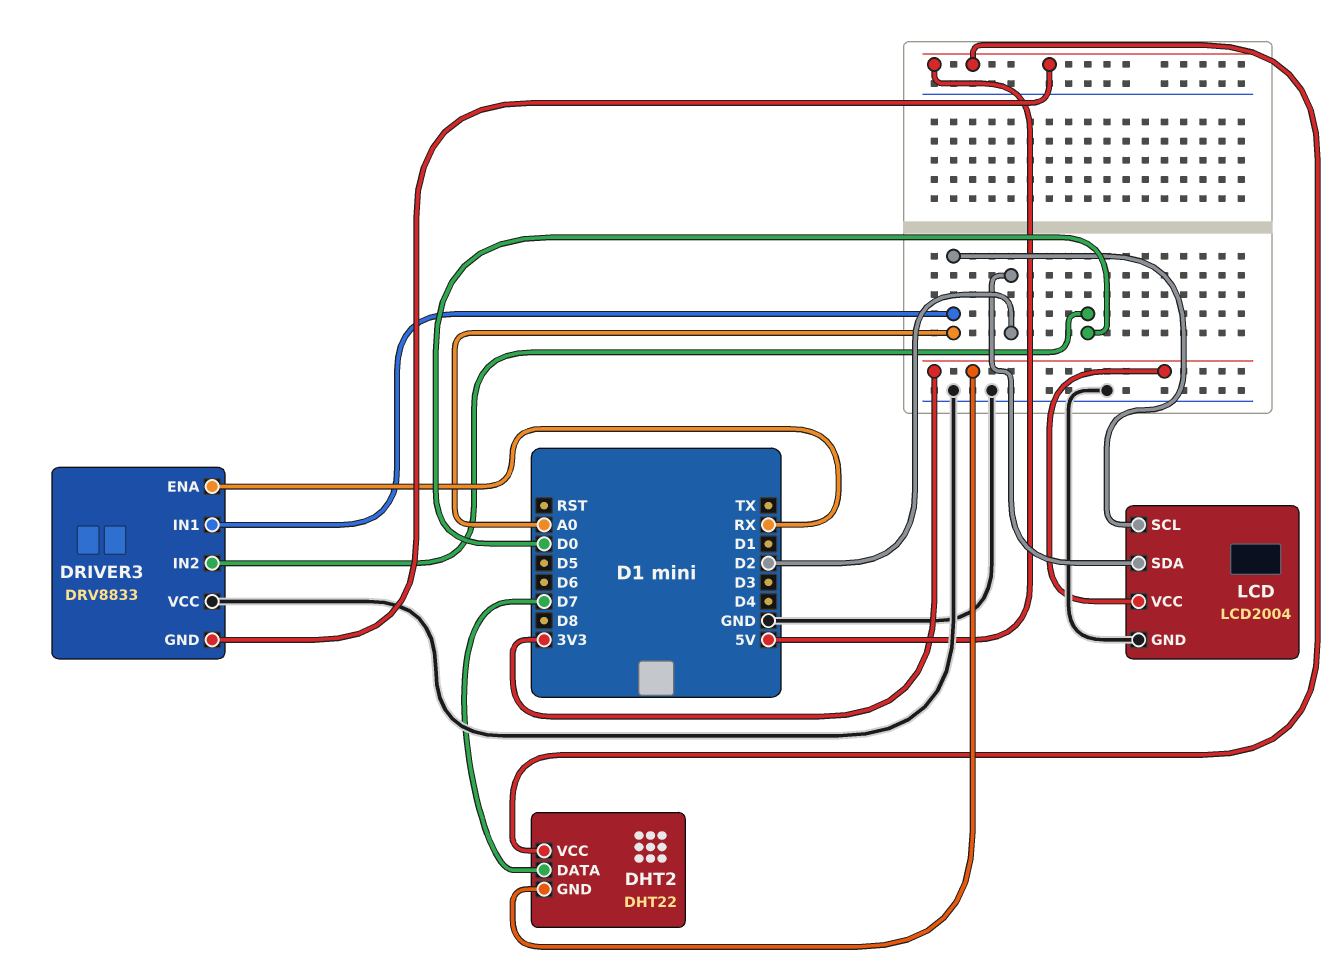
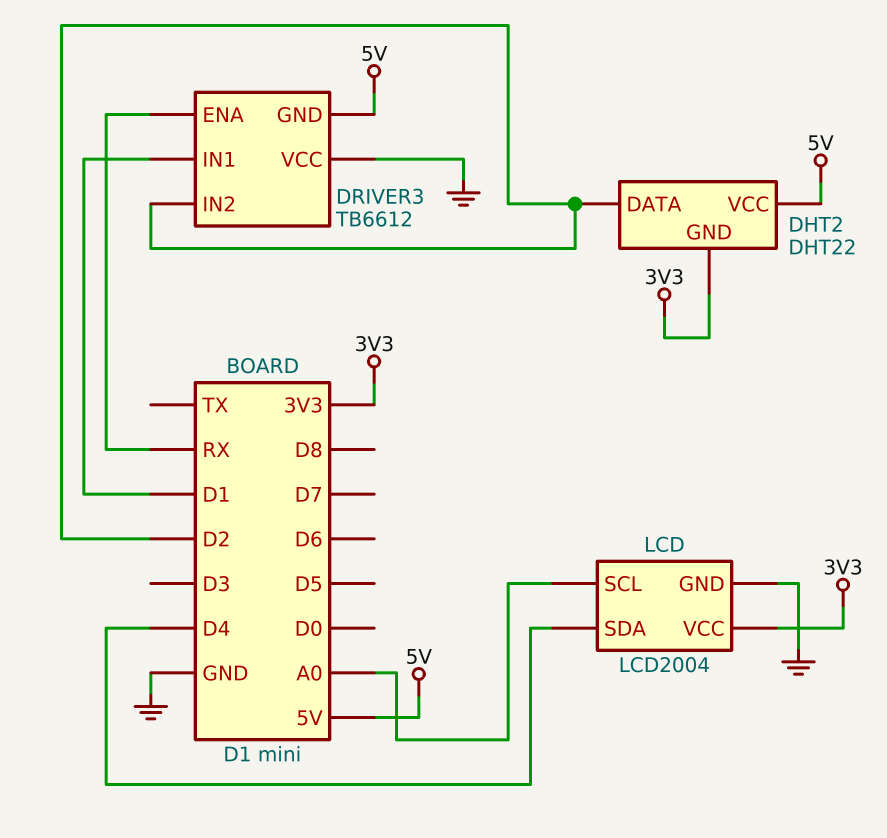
DHT2 pin DATA: D7 -> D2
DRIVER3: DRV8833 -> TB6612
DRIVER3 pin IN1: A0 -> D1
DRIVER3 pin IN2: D0 -> D2
LCD pin SDA: D2 -> D4

